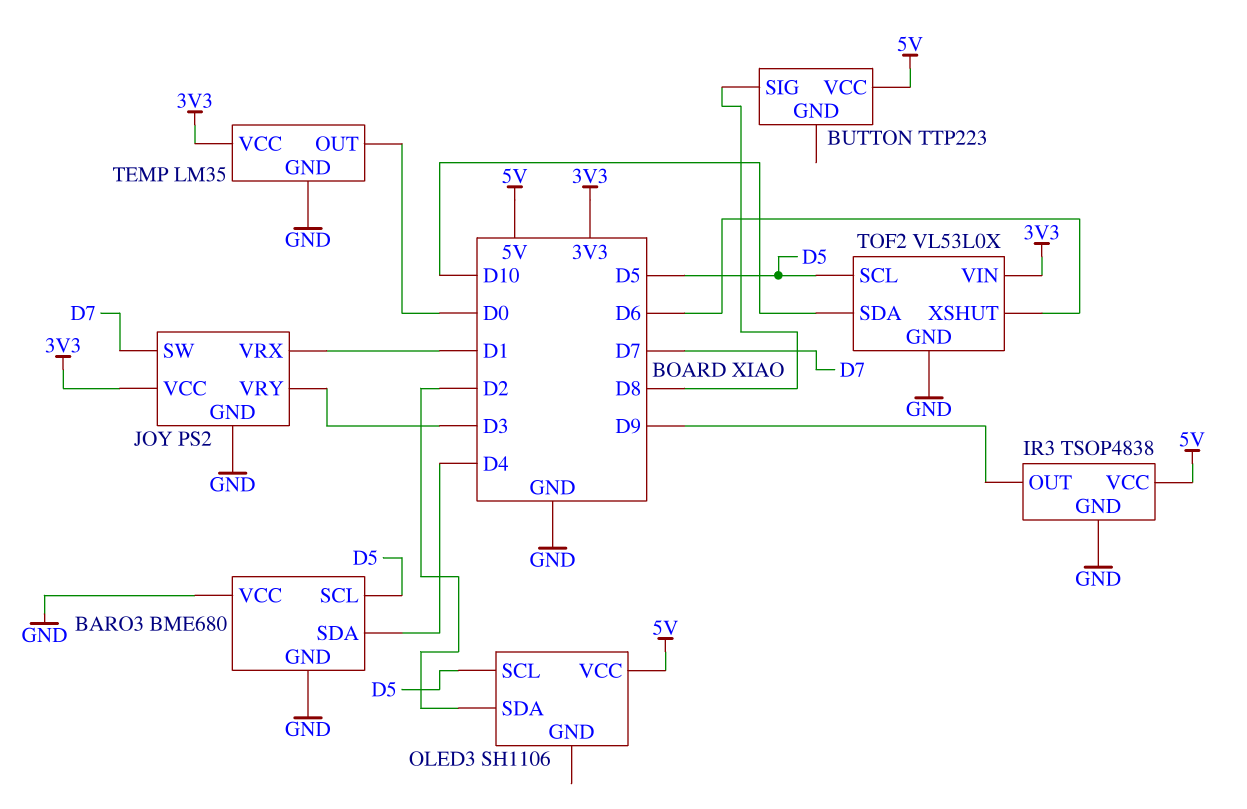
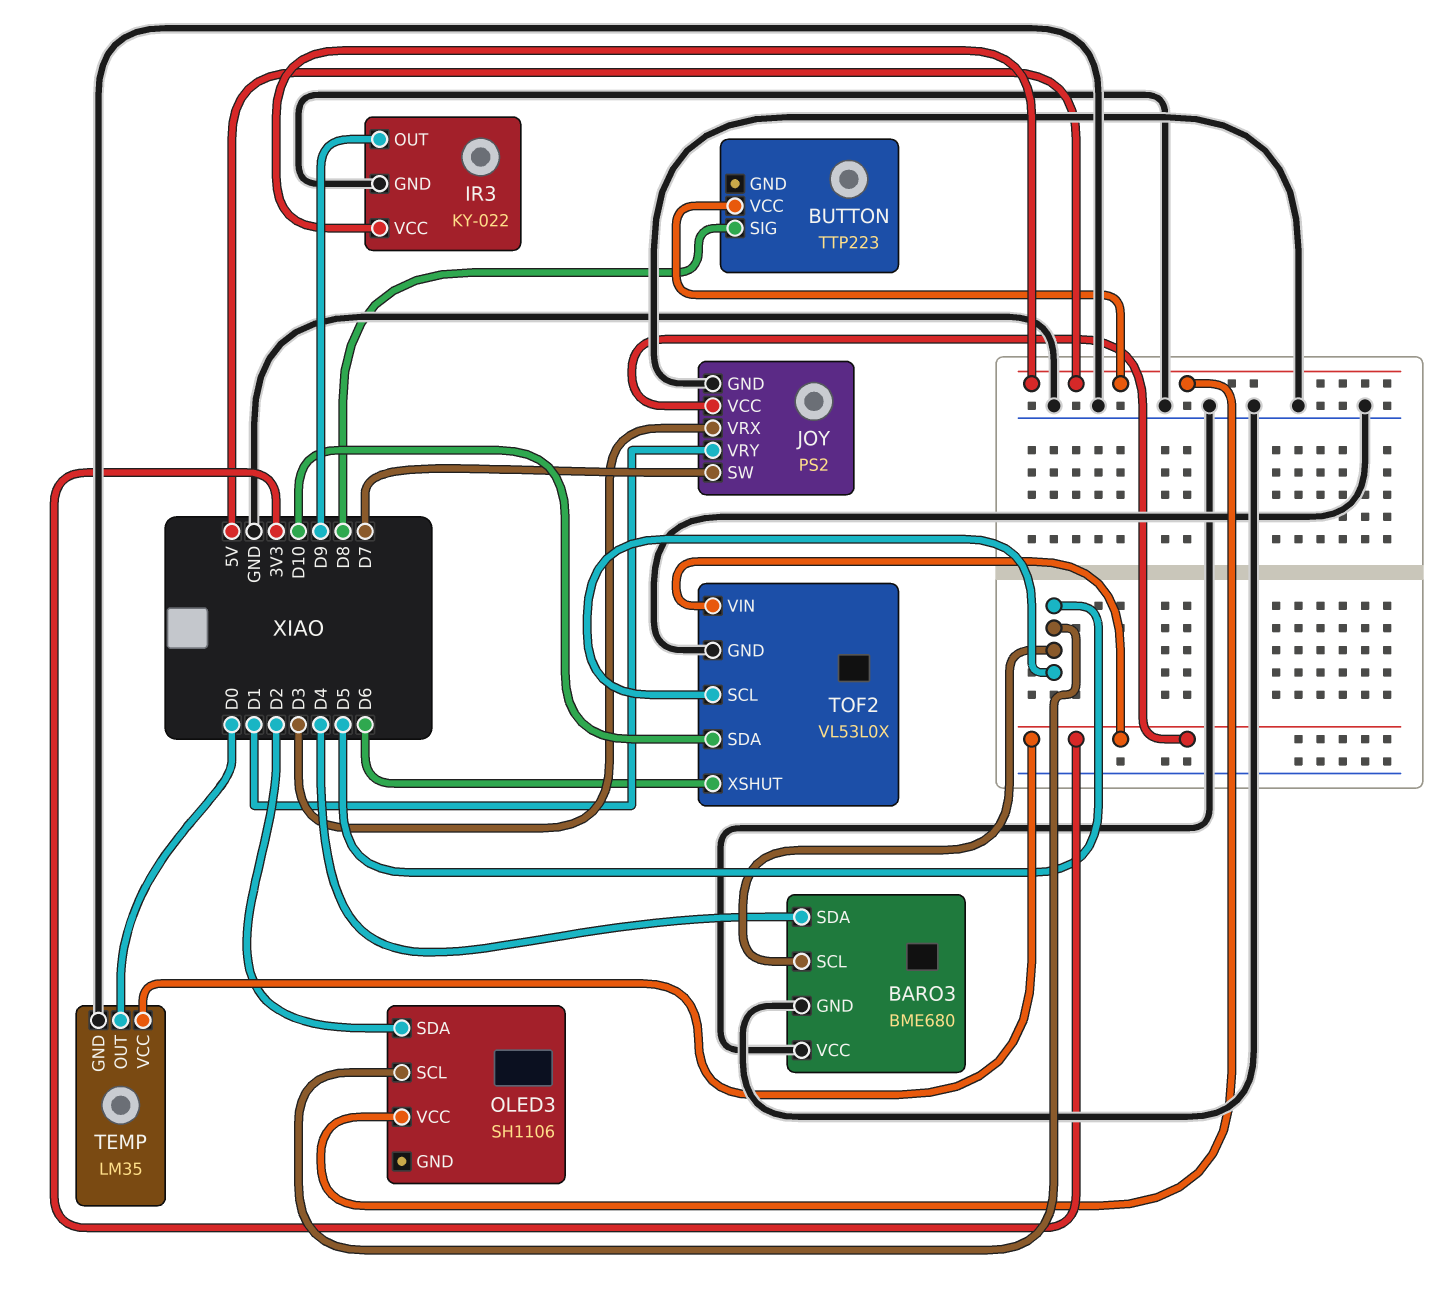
IR3: TSOP4838 -> KY-022
JOY pin VRX: D1 -> D3
JOY pin VRY: D3 -> D1

